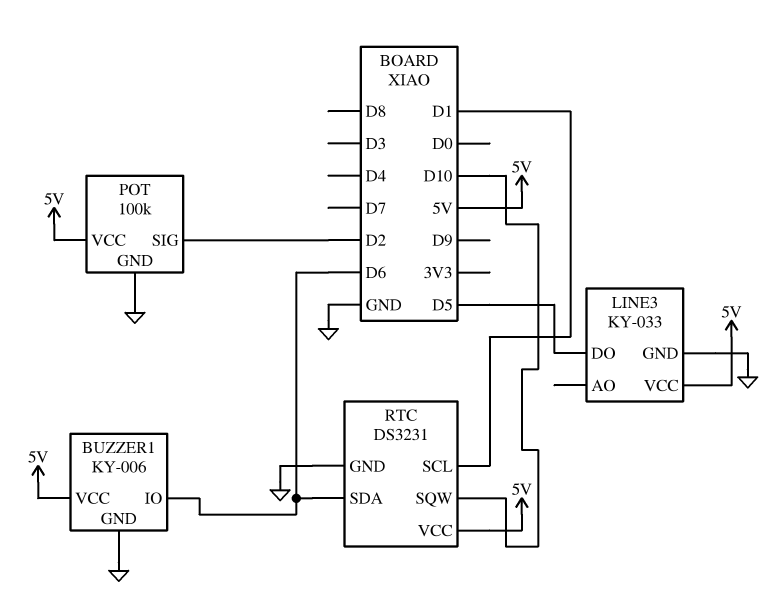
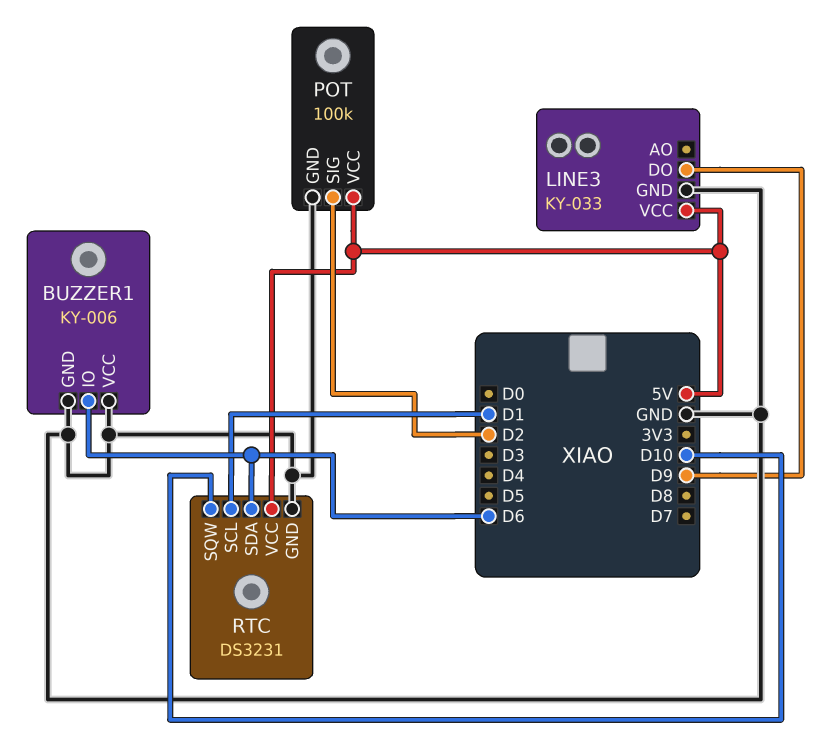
BUZZER1 pin VCC: 5V -> GND
LINE3 pin DO: D5 -> D9

